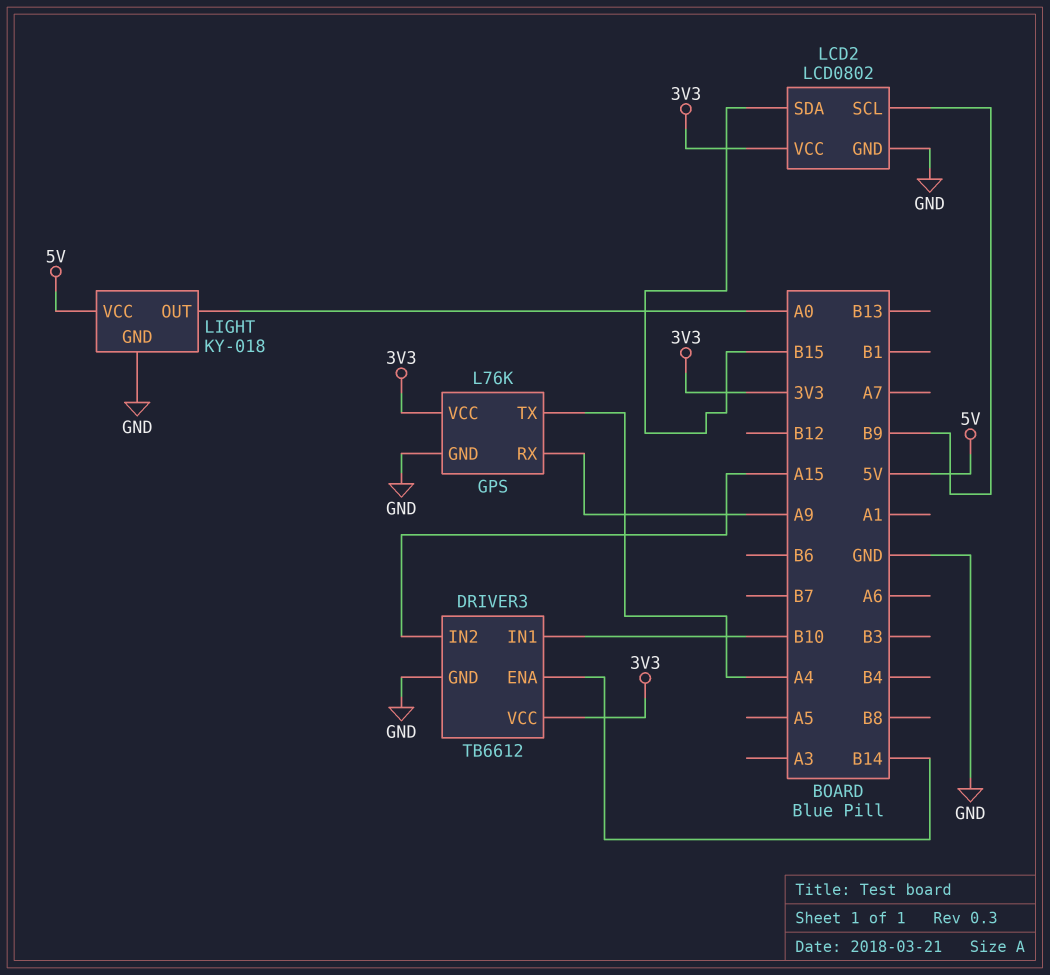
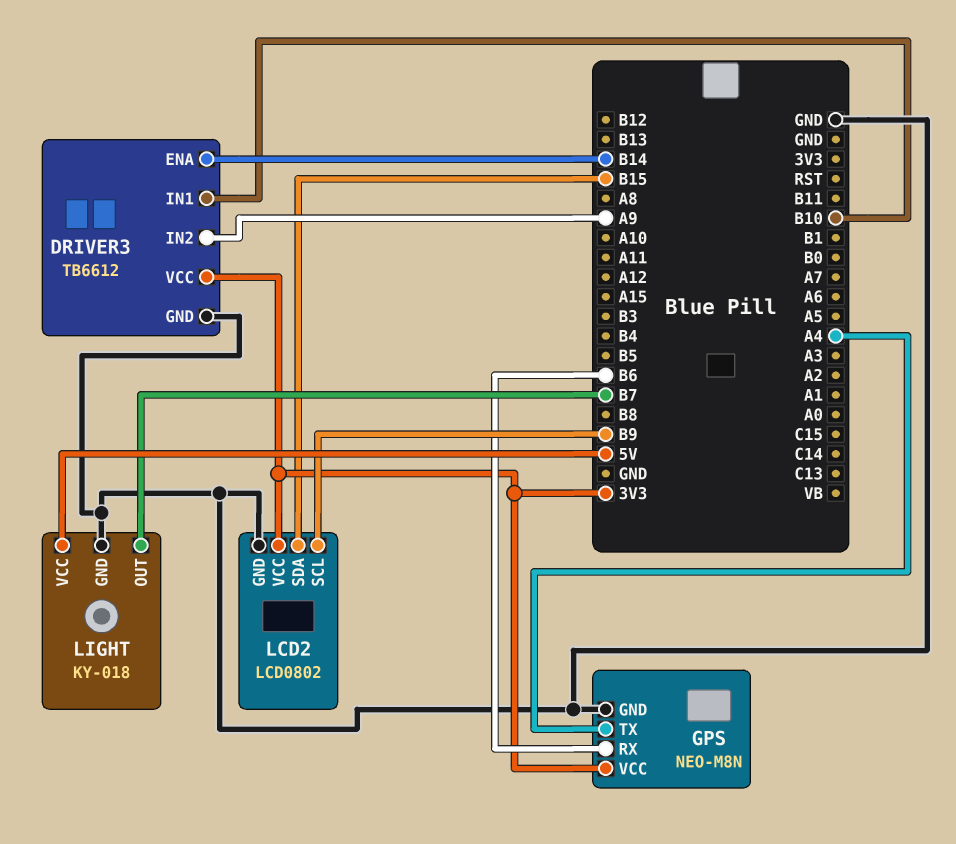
DRIVER3 pin IN2: A15 -> A9
GPS: L76K -> NEO-M8N
GPS pin RX: A9 -> B6
LIGHT pin OUT: A0 -> B7

